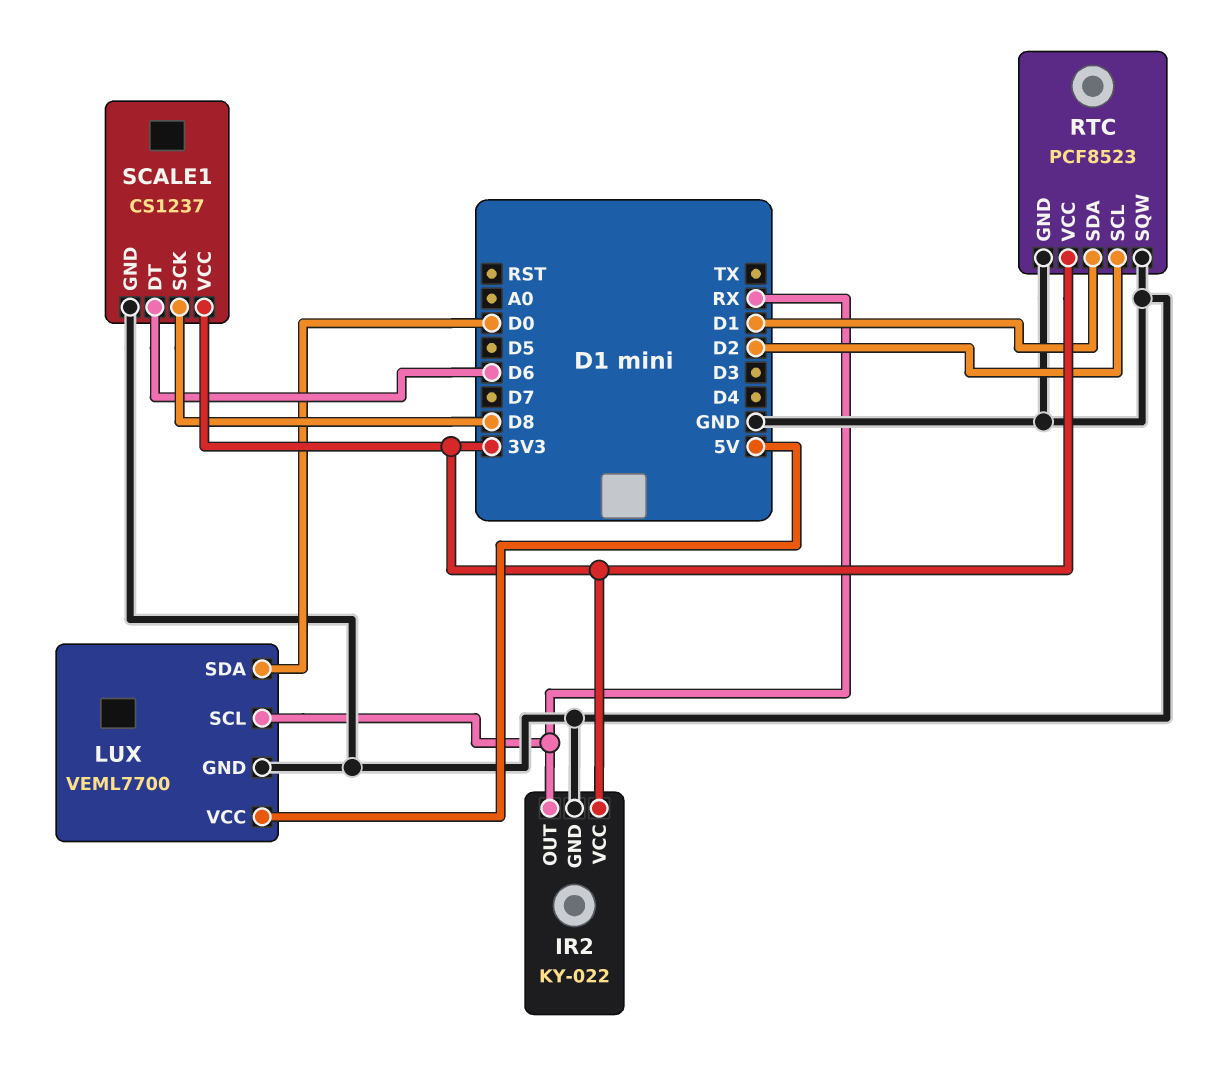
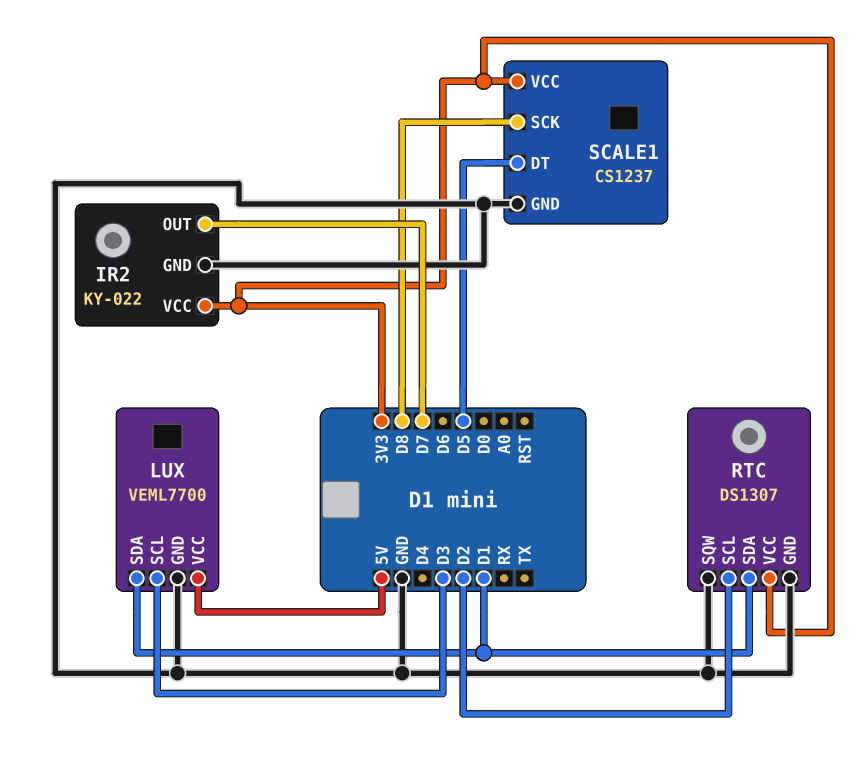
IR2 pin OUT: RX -> D7
LUX pin SCL: RX -> D3
LUX pin SDA: D0 -> D1
RTC: PCF8523 -> DS1307
SCALE1 pin DT: D6 -> D5

